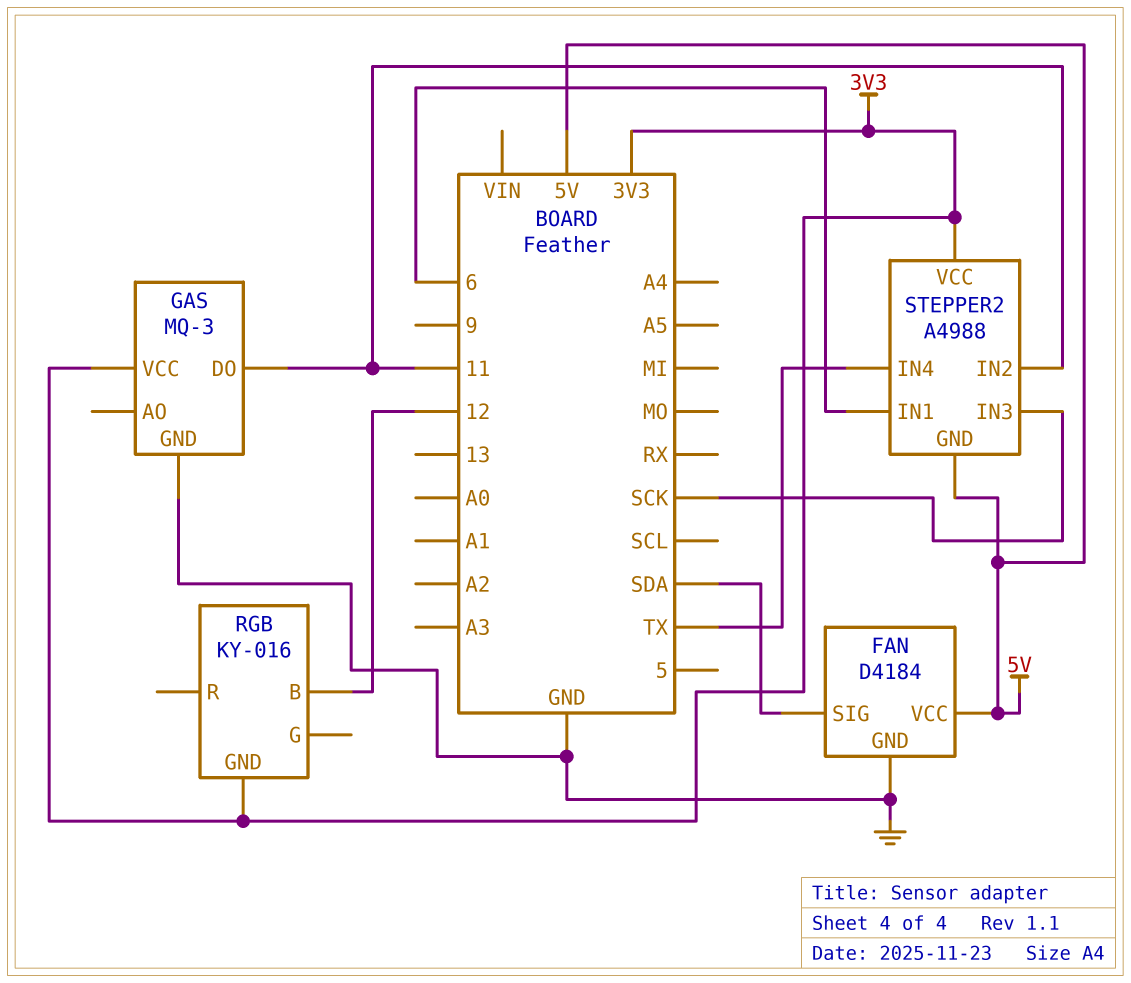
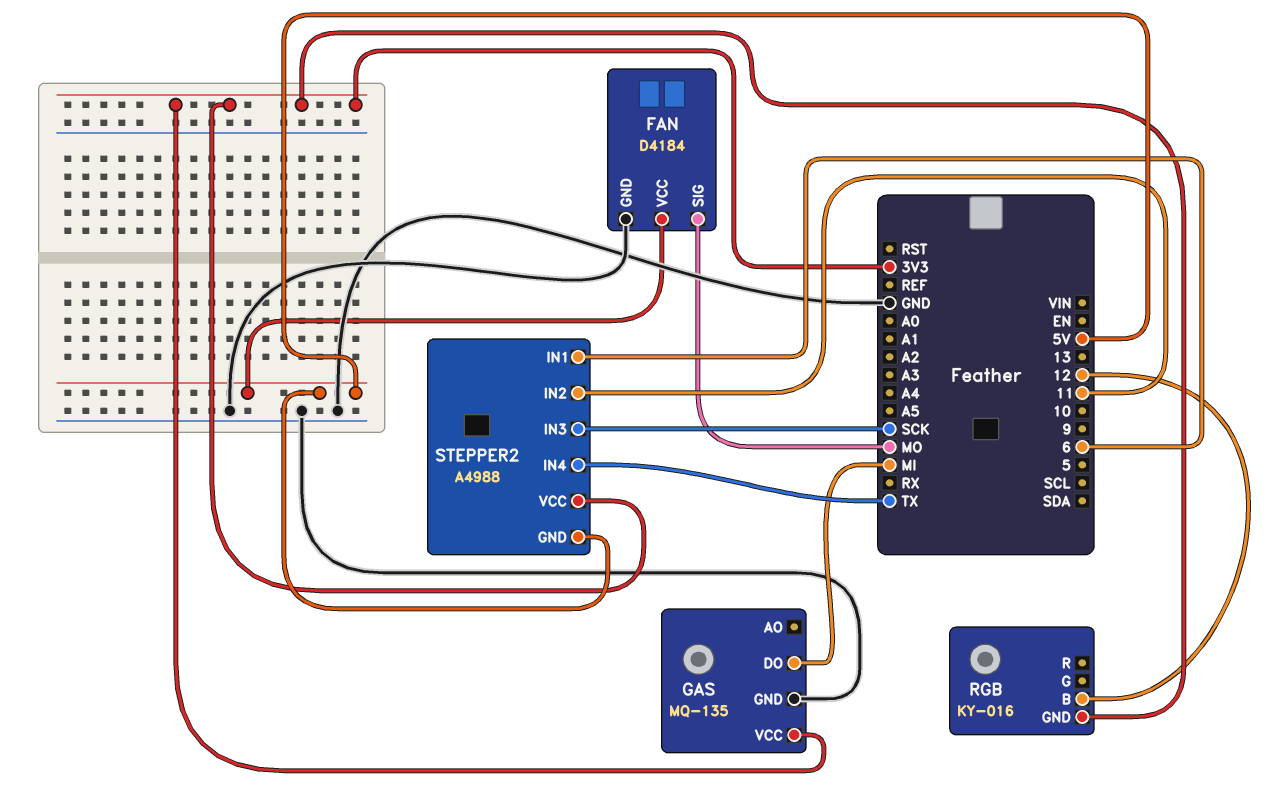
FAN pin SIG: SDA -> MO
GAS: MQ-3 -> MQ-135
GAS pin DO: 11 -> MI

